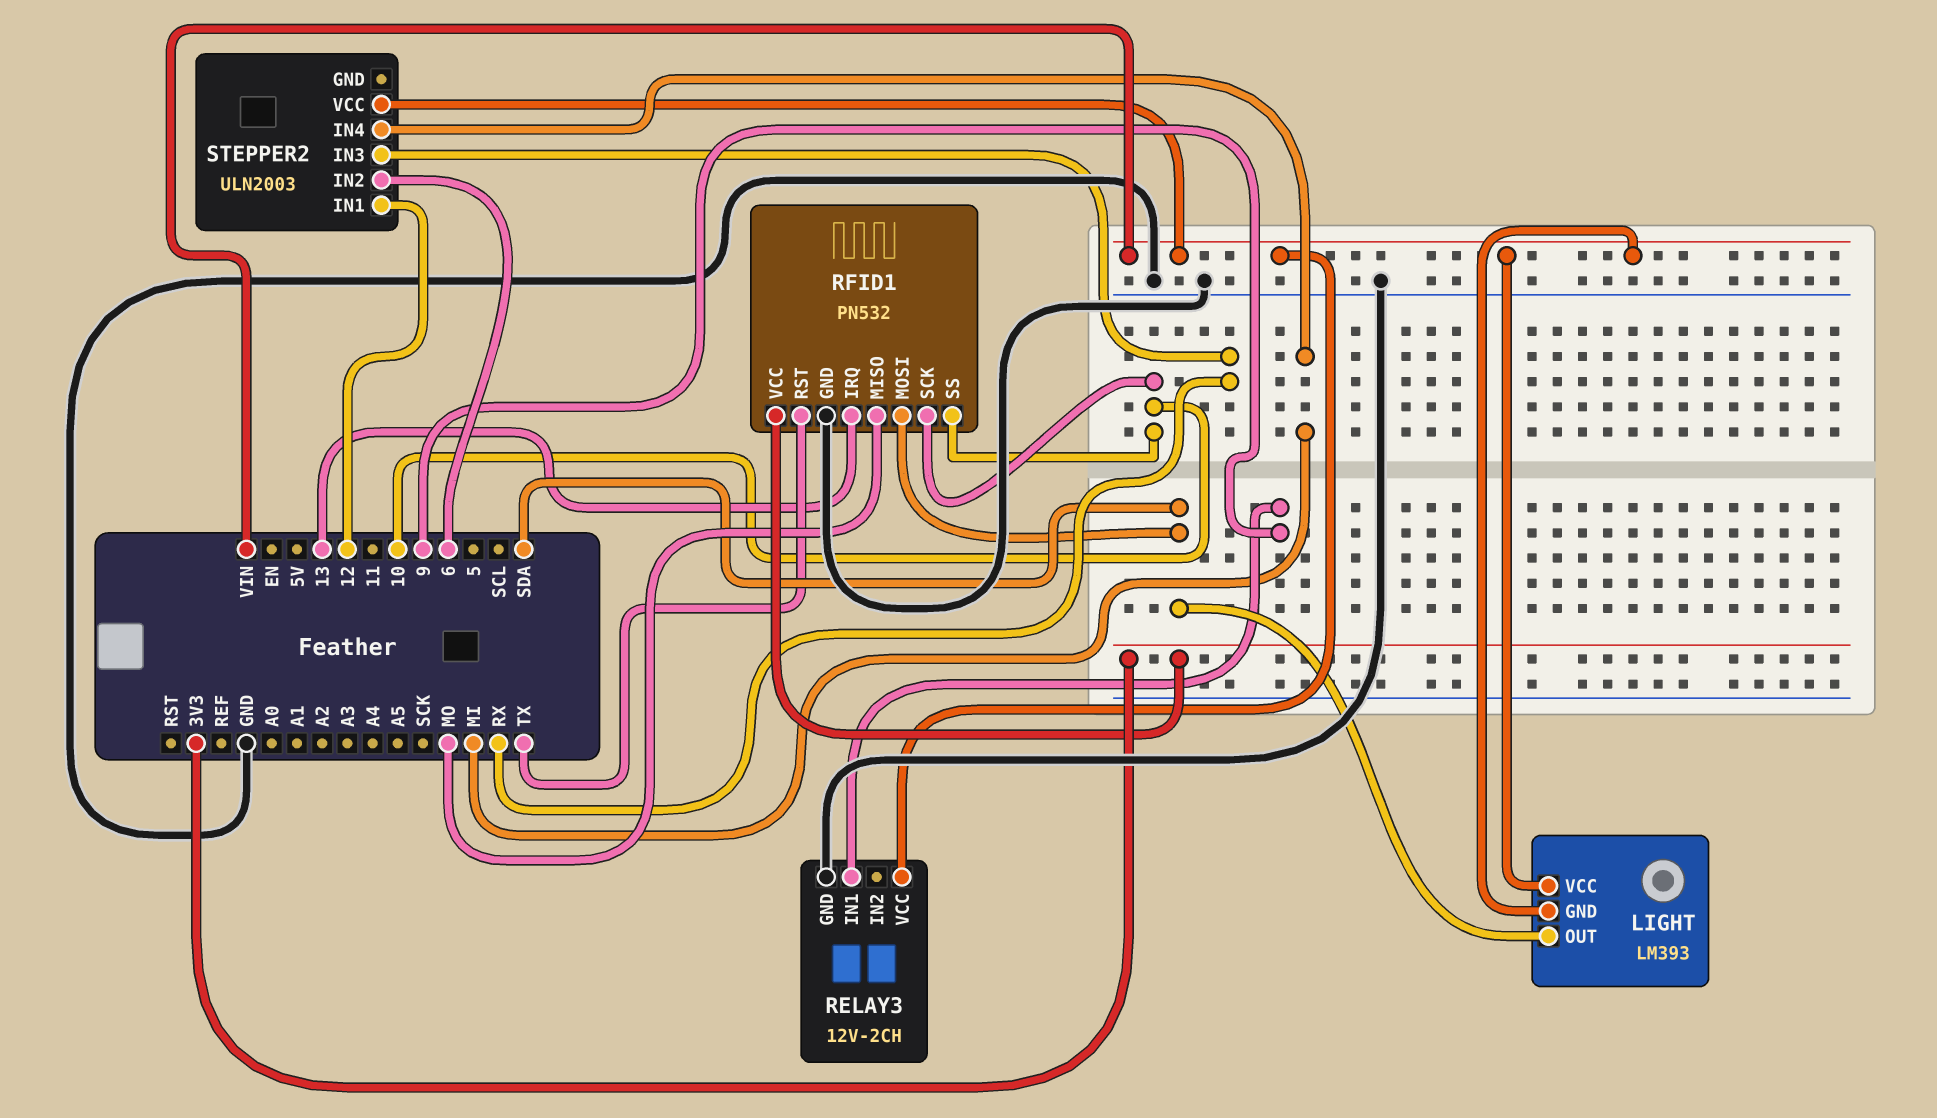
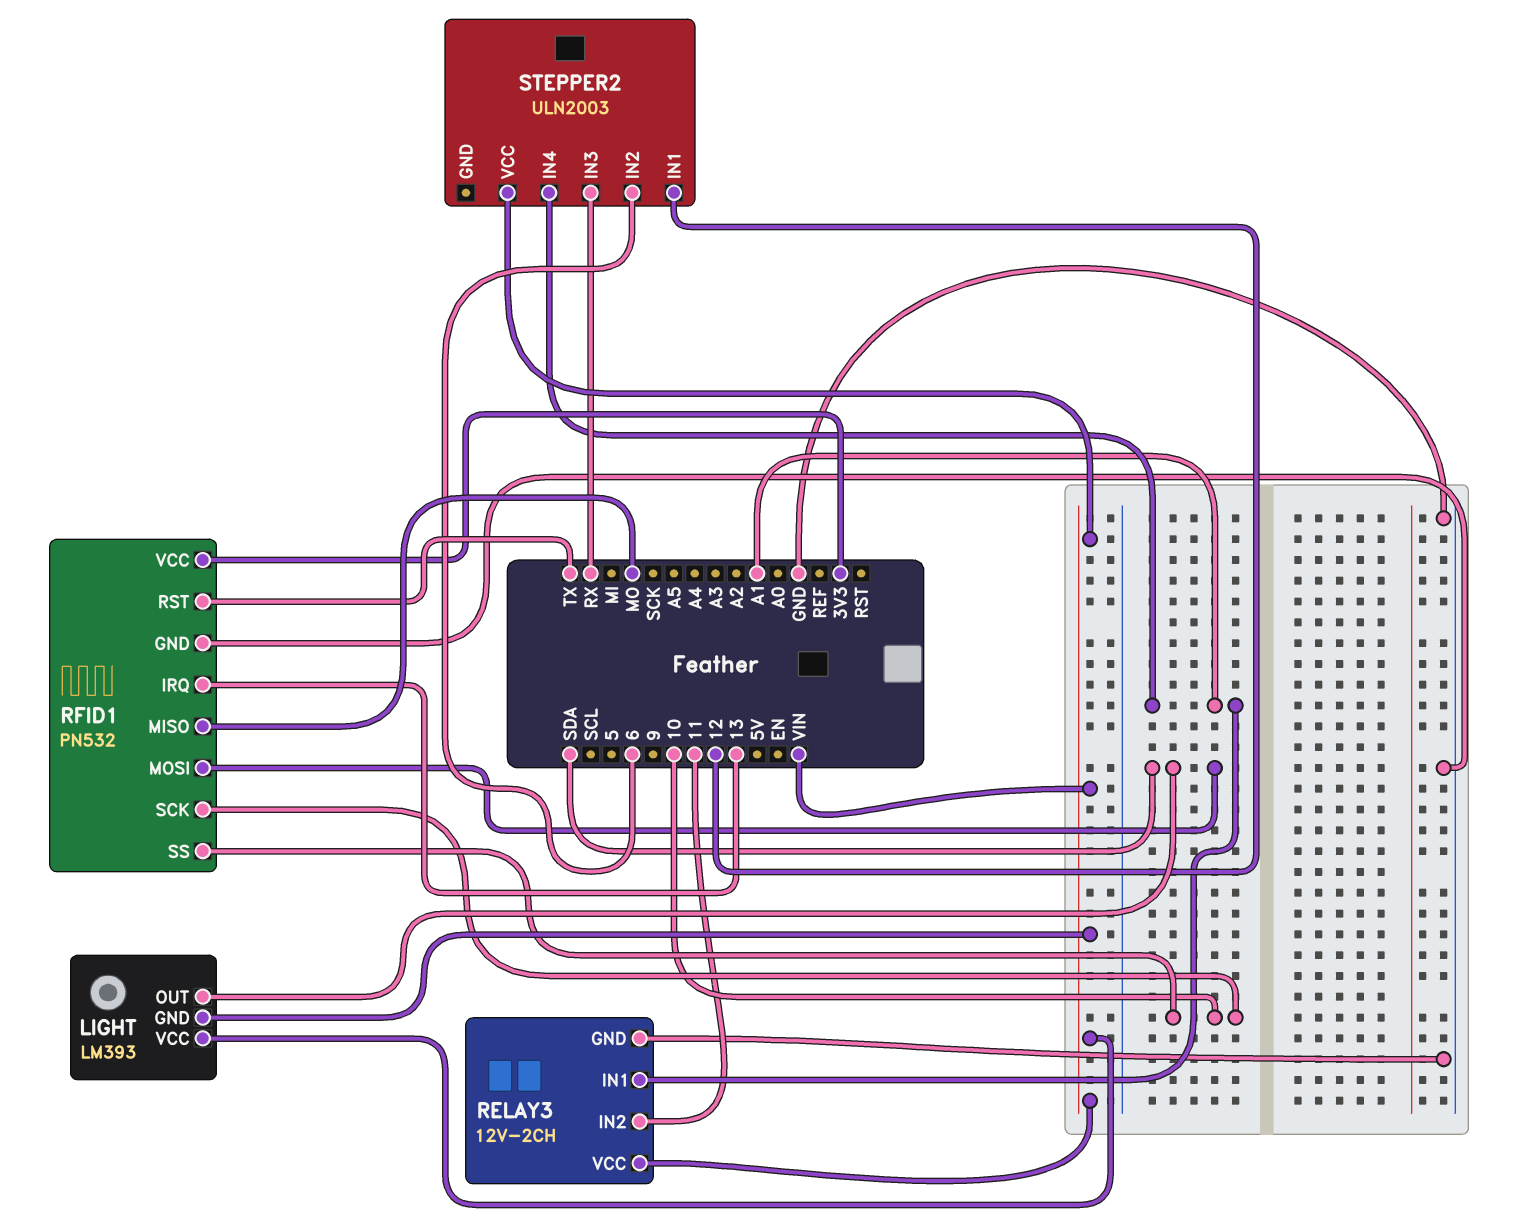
RELAY3 pin IN1: 9 -> A1
RELAY3 pin IN2: none -> 11
STEPPER2 pin IN4: MI -> A1

